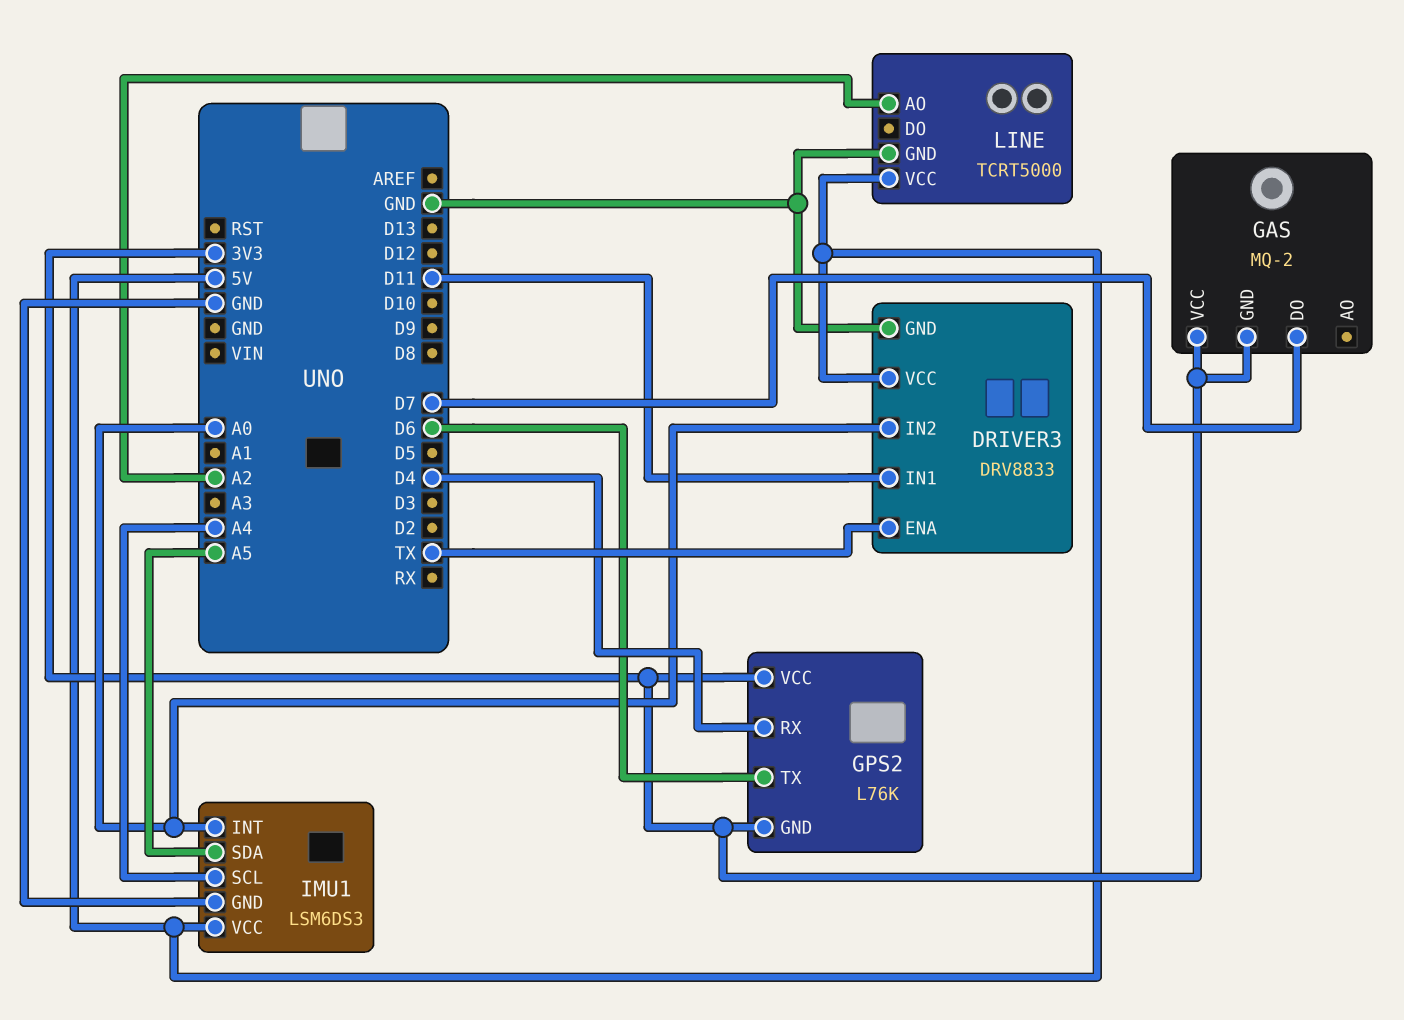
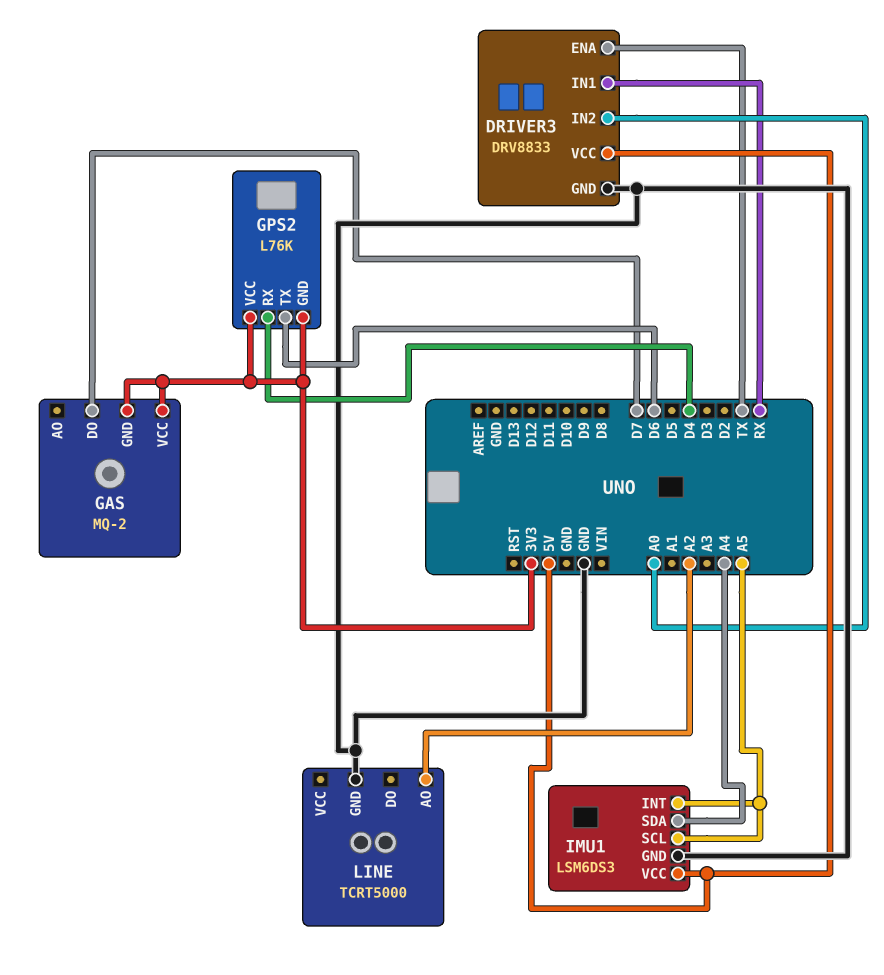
DRIVER3 pin IN1: D11 -> RX
IMU1 pin INT: A0 -> A5
IMU1 pin SCL: A4 -> A5
IMU1 pin SDA: A5 -> A4
LINE pin VCC: 5V -> none

